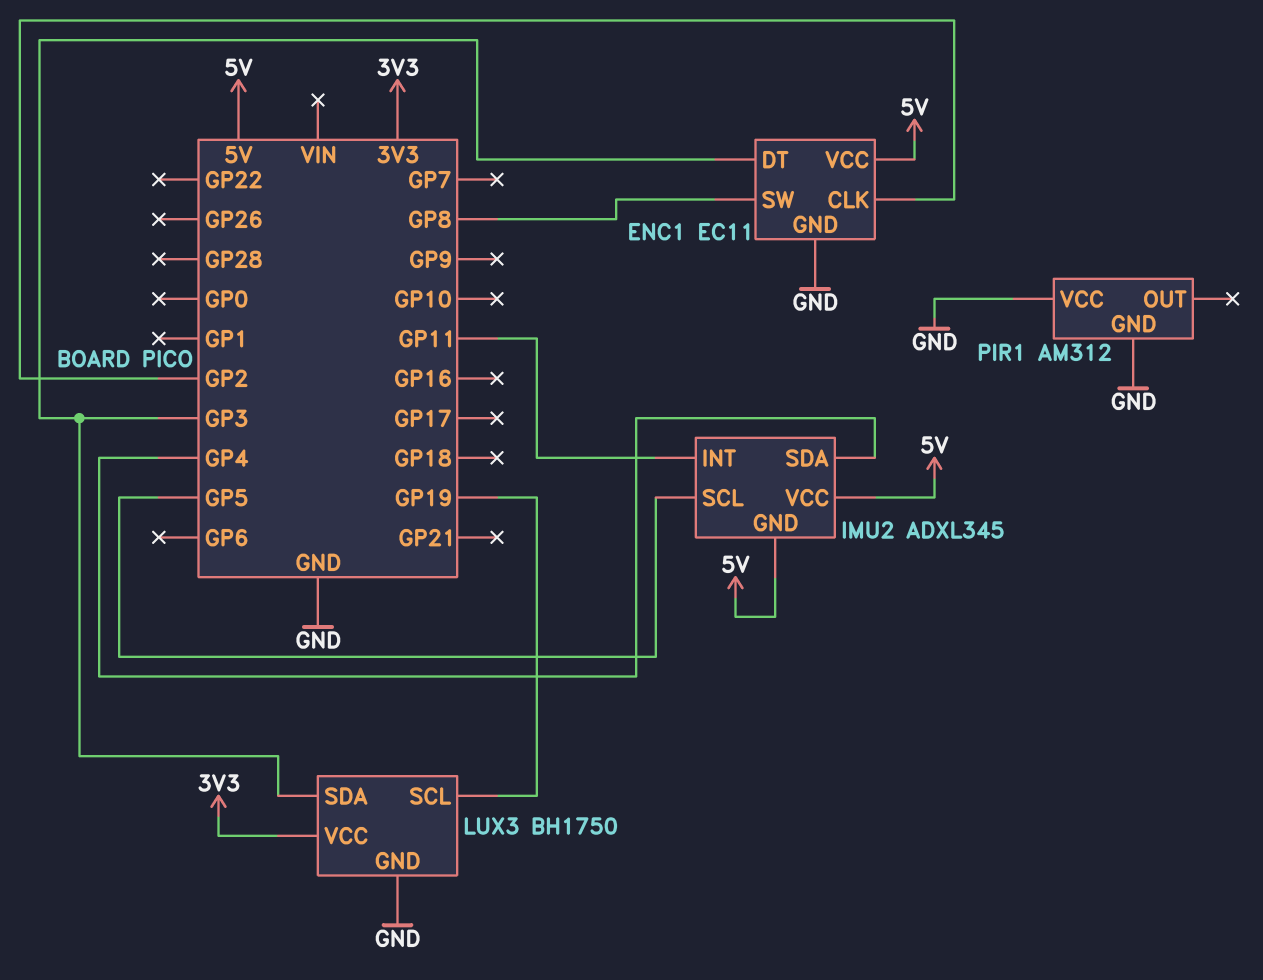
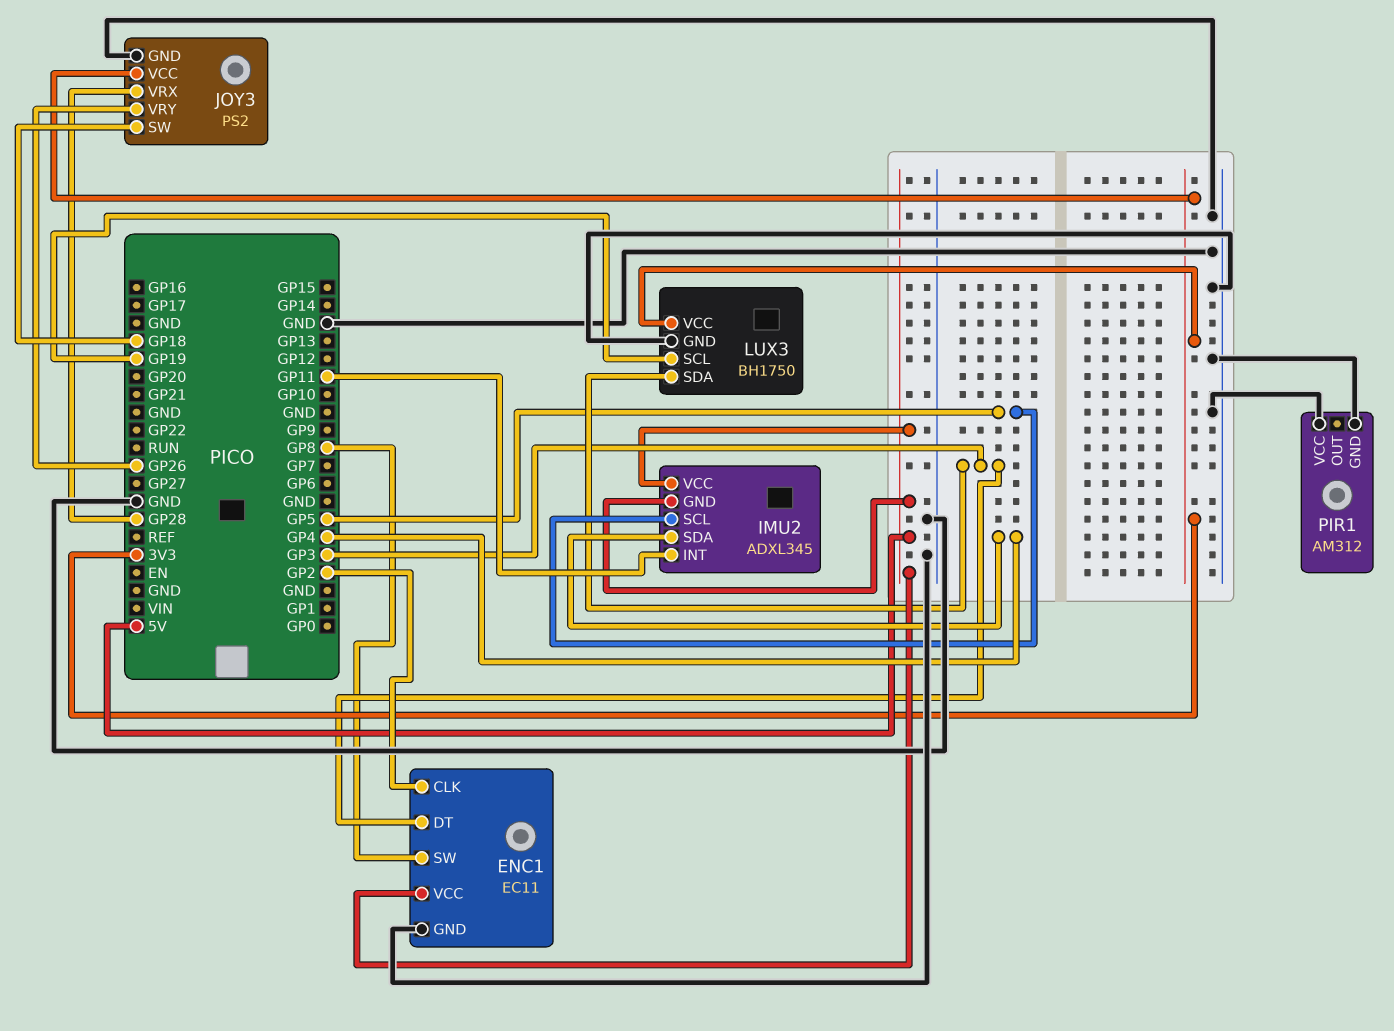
JOY3: none -> PS2
JOY3 pin GND: none -> GND
JOY3 pin SW: none -> GP18
JOY3 pin VCC: none -> 3V3
JOY3 pin VRX: none -> GP28
JOY3 pin VRY: none -> GP26

